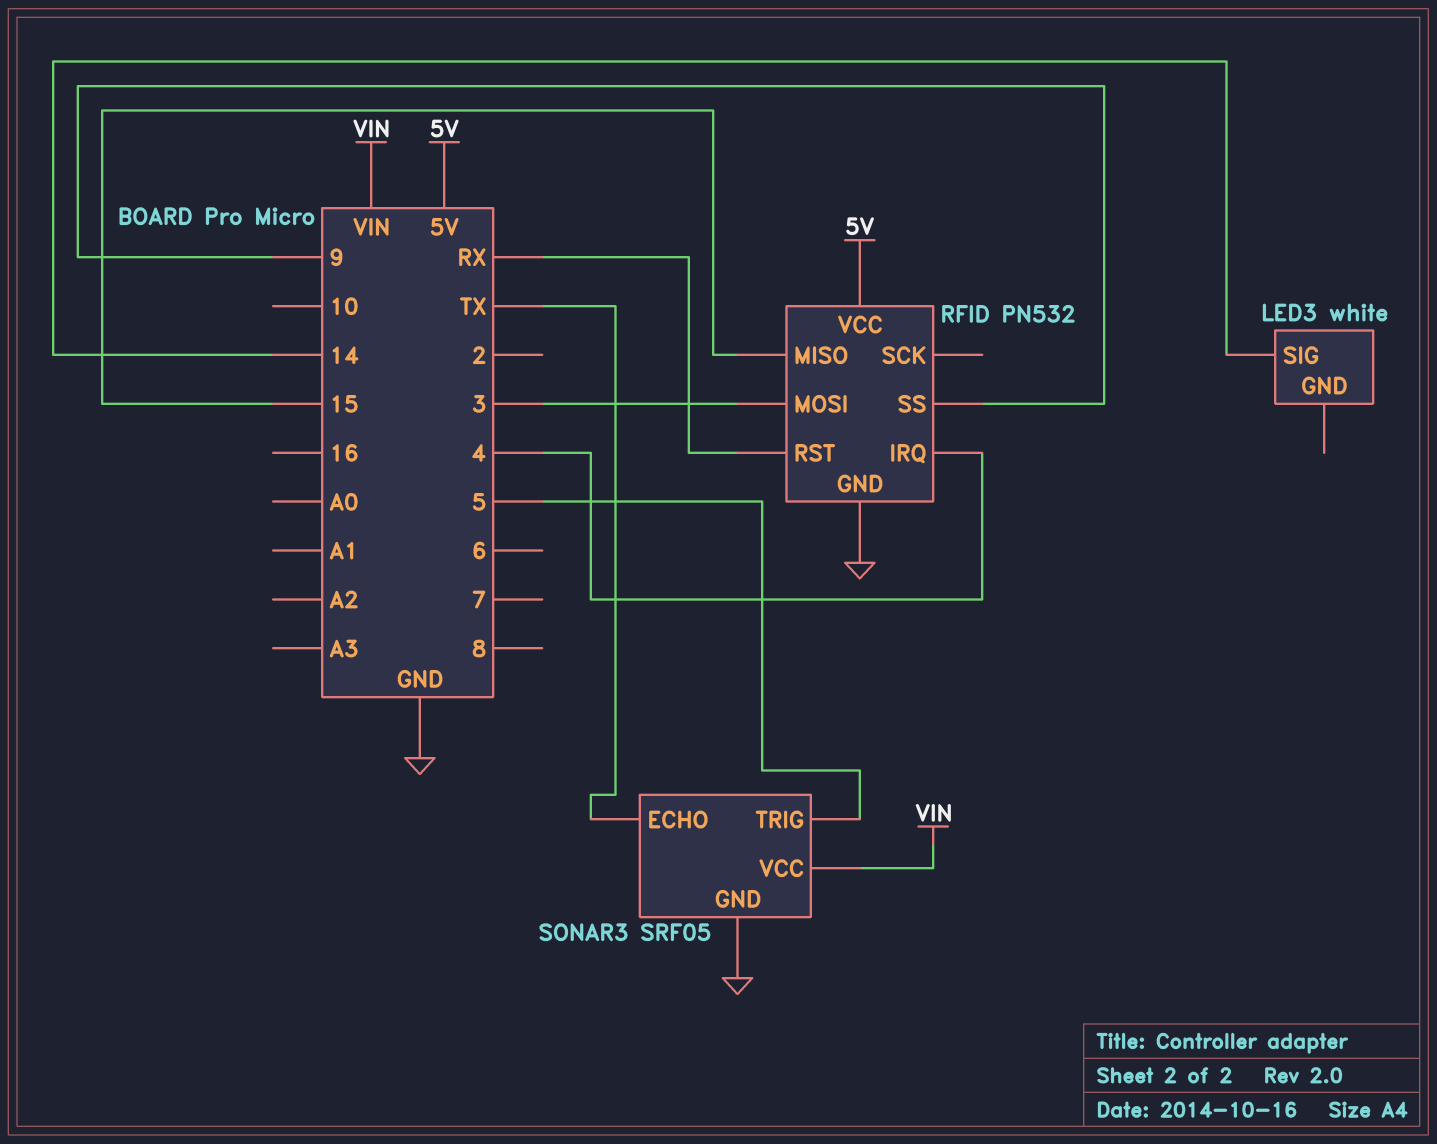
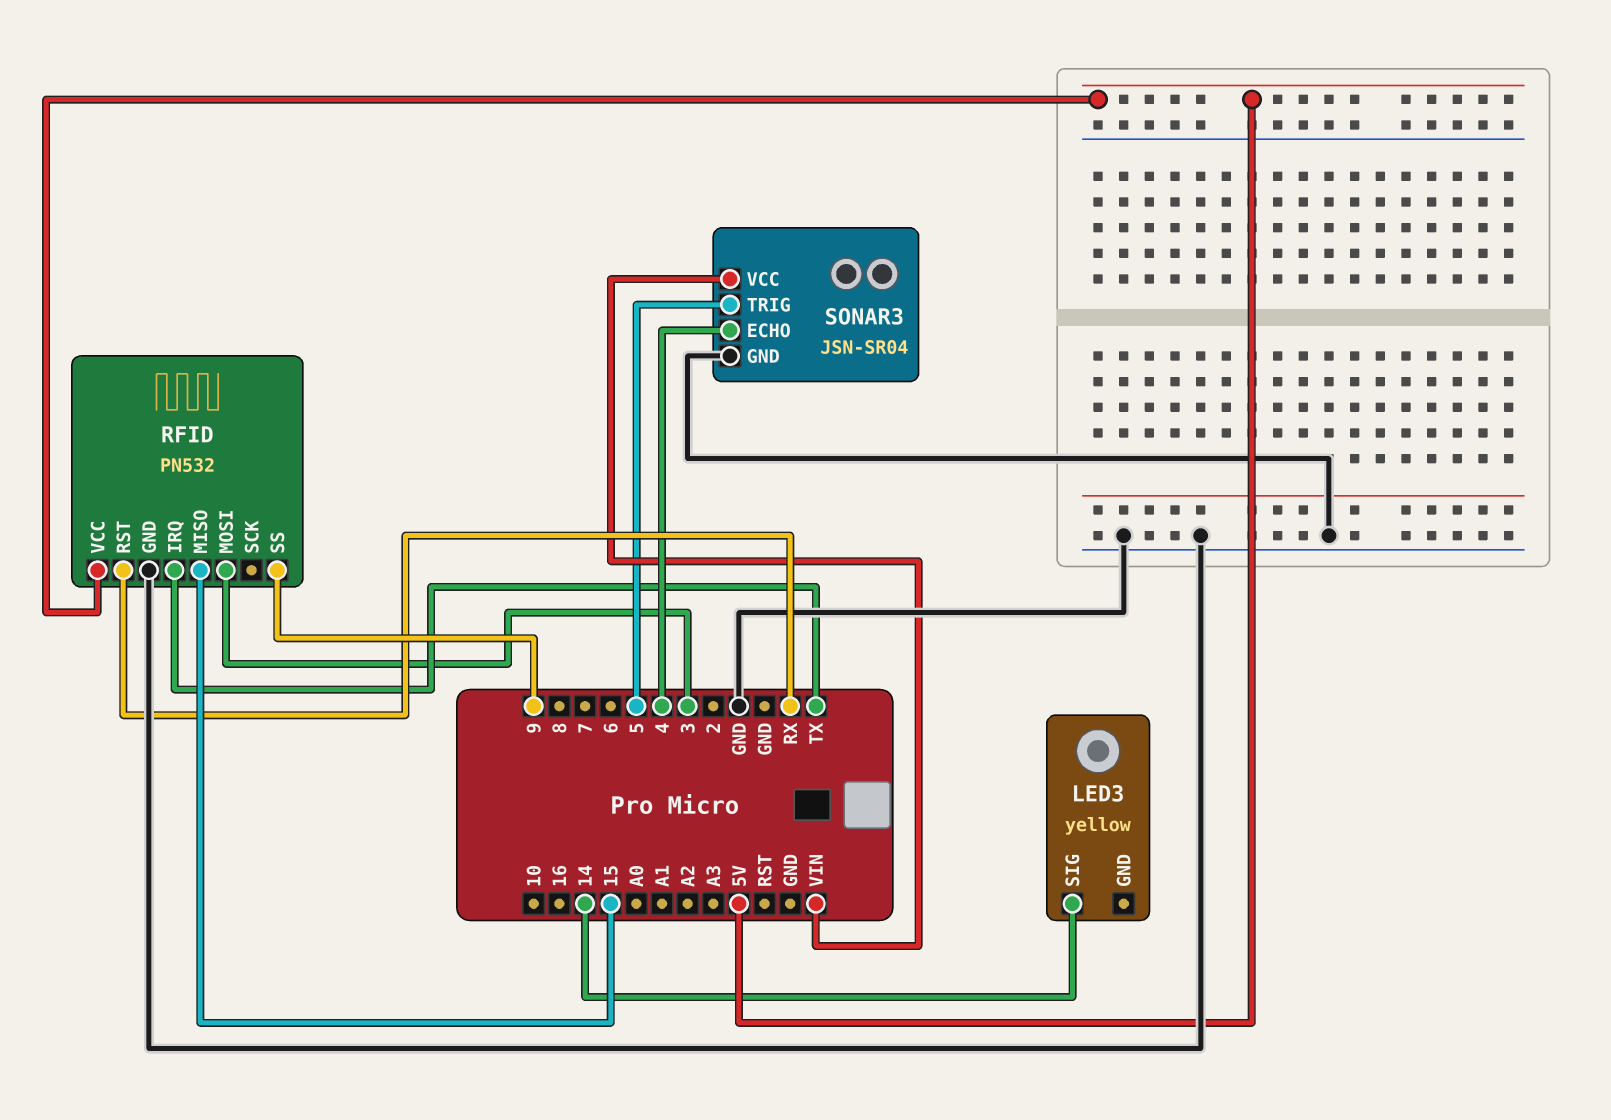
LED3: white -> yellow
RFID pin IRQ: 4 -> TX
SONAR3: SRF05 -> JSN-SR04
SONAR3 pin ECHO: TX -> 4

